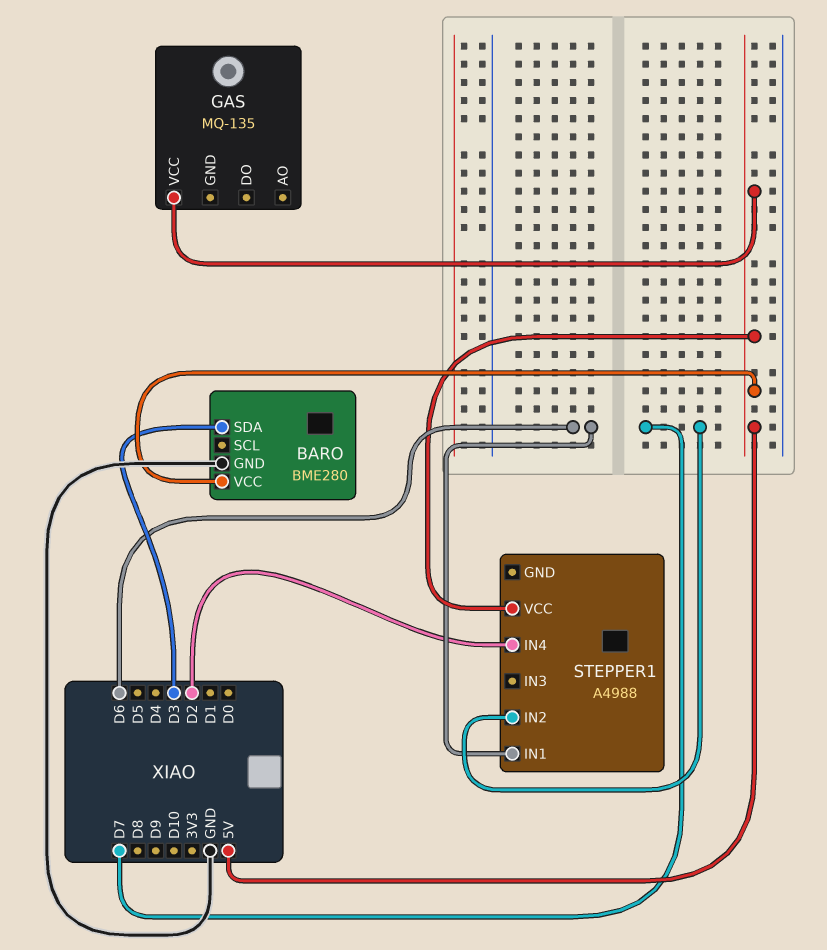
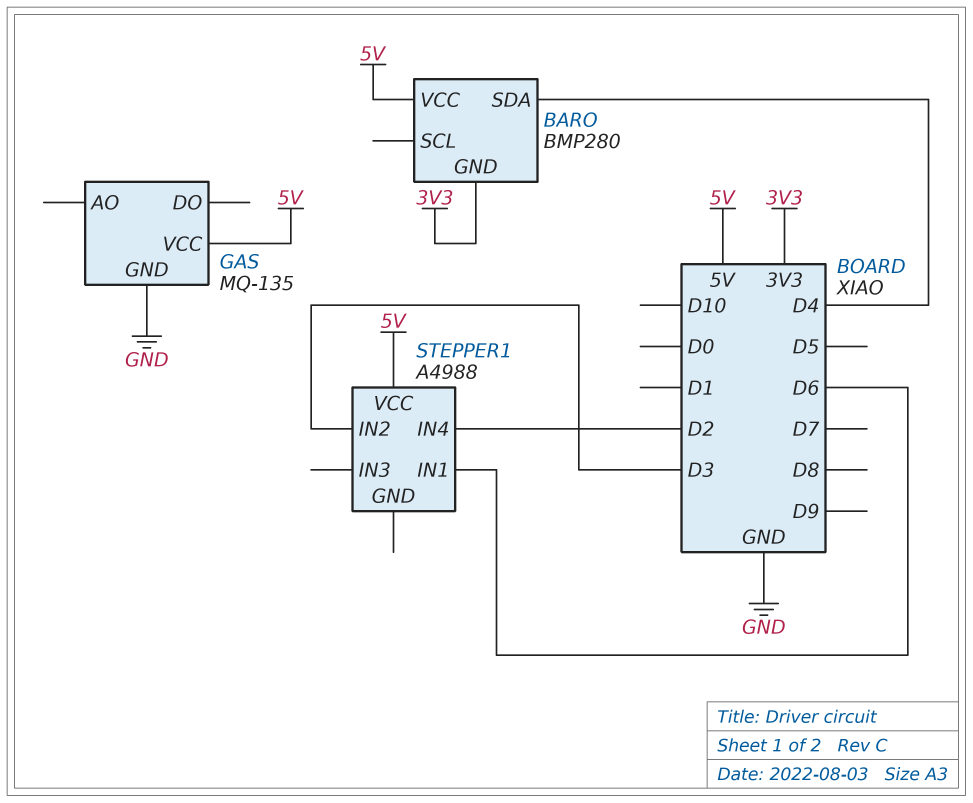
BARO: BME280 -> BMP280
BARO pin GND: GND -> 3V3
BARO pin SDA: D3 -> D4
GAS pin GND: none -> GND
STEPPER1 pin IN2: D7 -> D3

